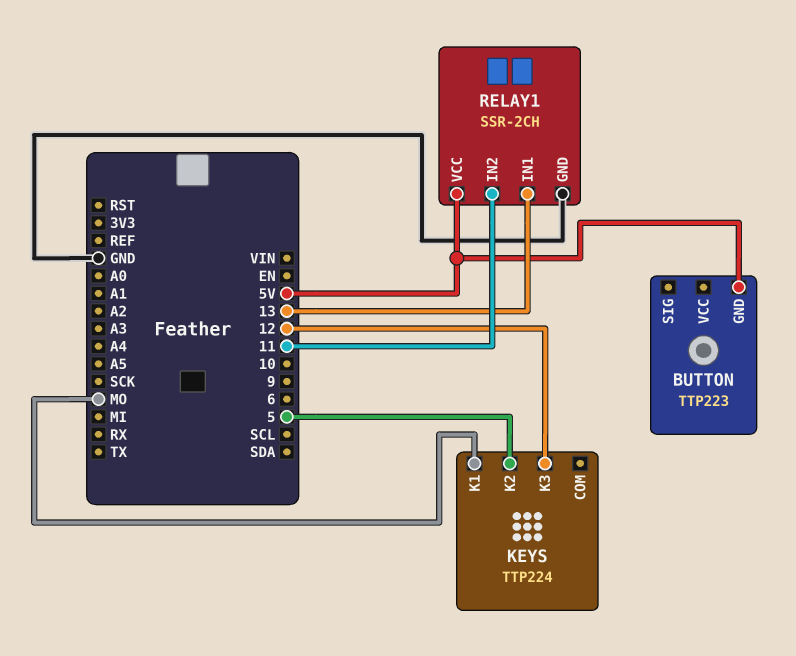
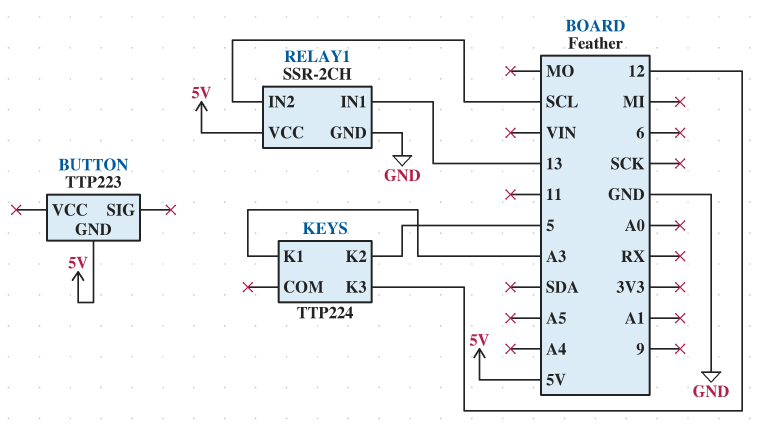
KEYS pin K1: MO -> A3
RELAY1 pin IN2: 11 -> SCL

